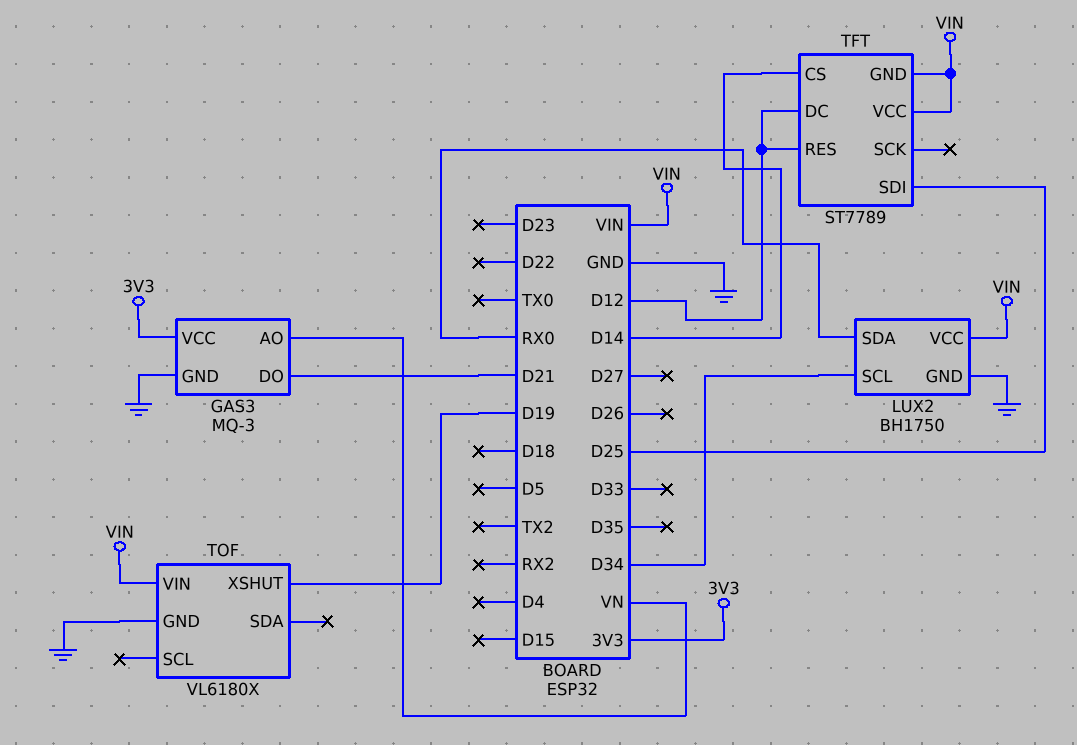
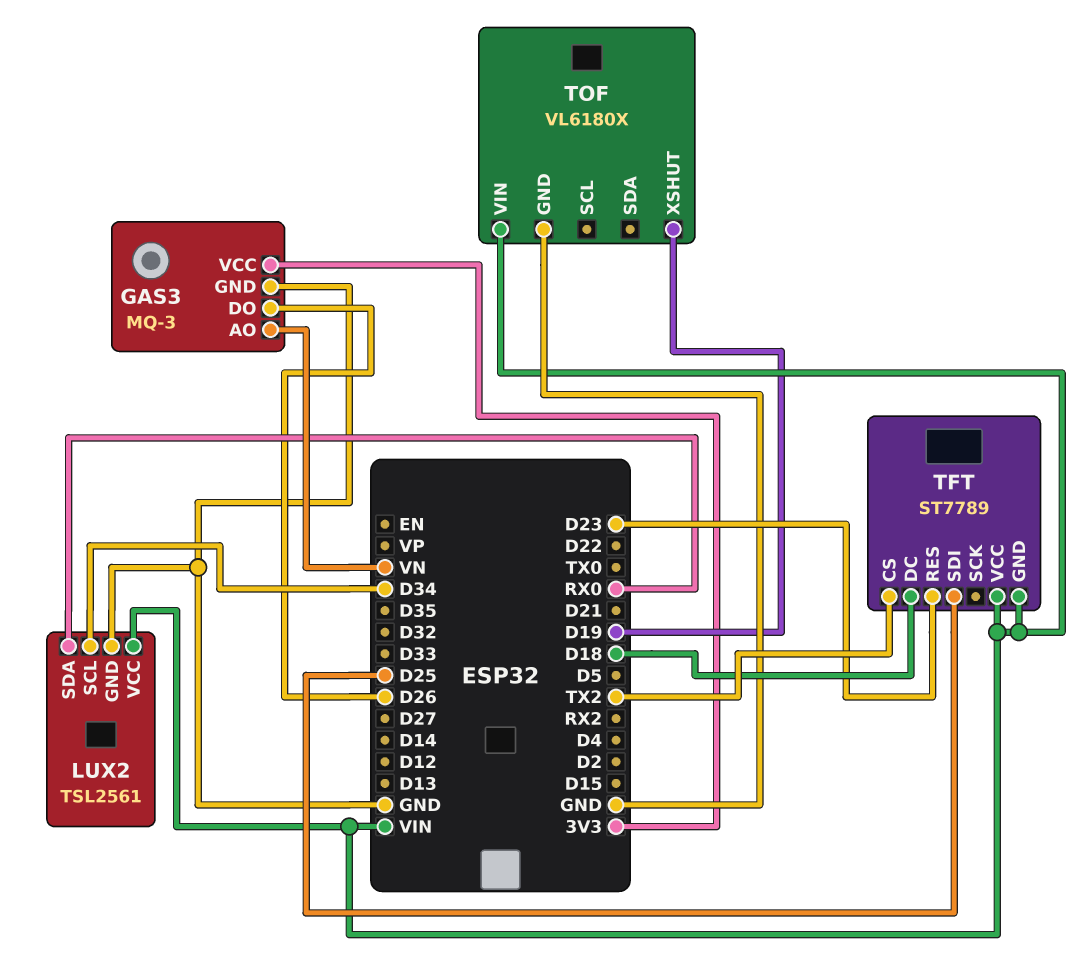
GAS3 pin DO: D21 -> D26
LUX2: BH1750 -> TSL2561
TFT pin CS: D14 -> TX2
TFT pin DC: D12 -> D18
TFT pin RES: D12 -> D23

